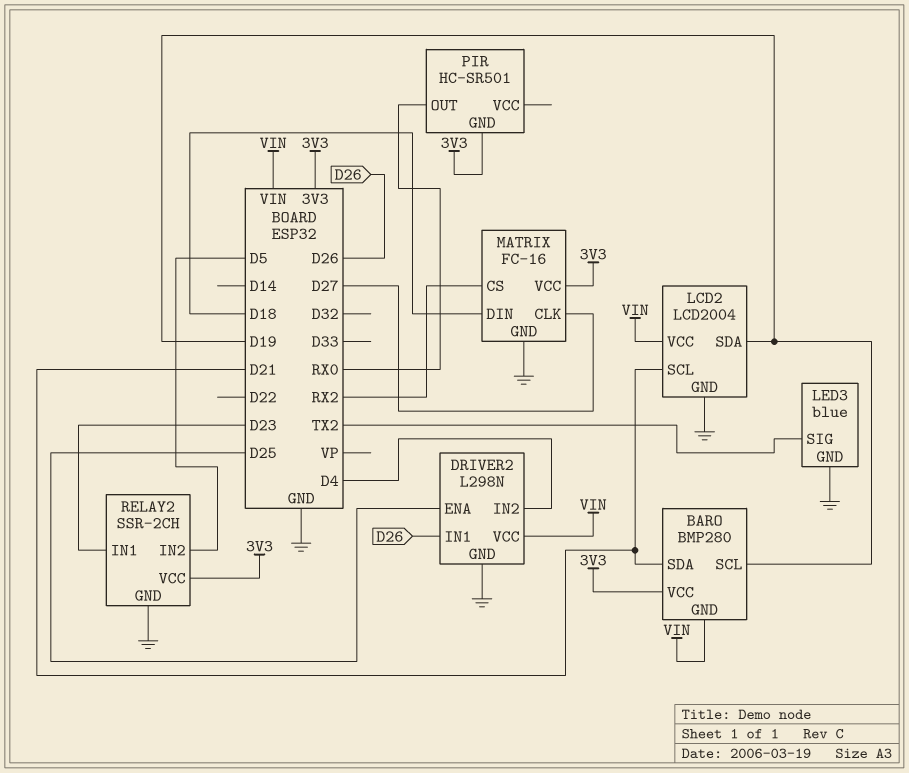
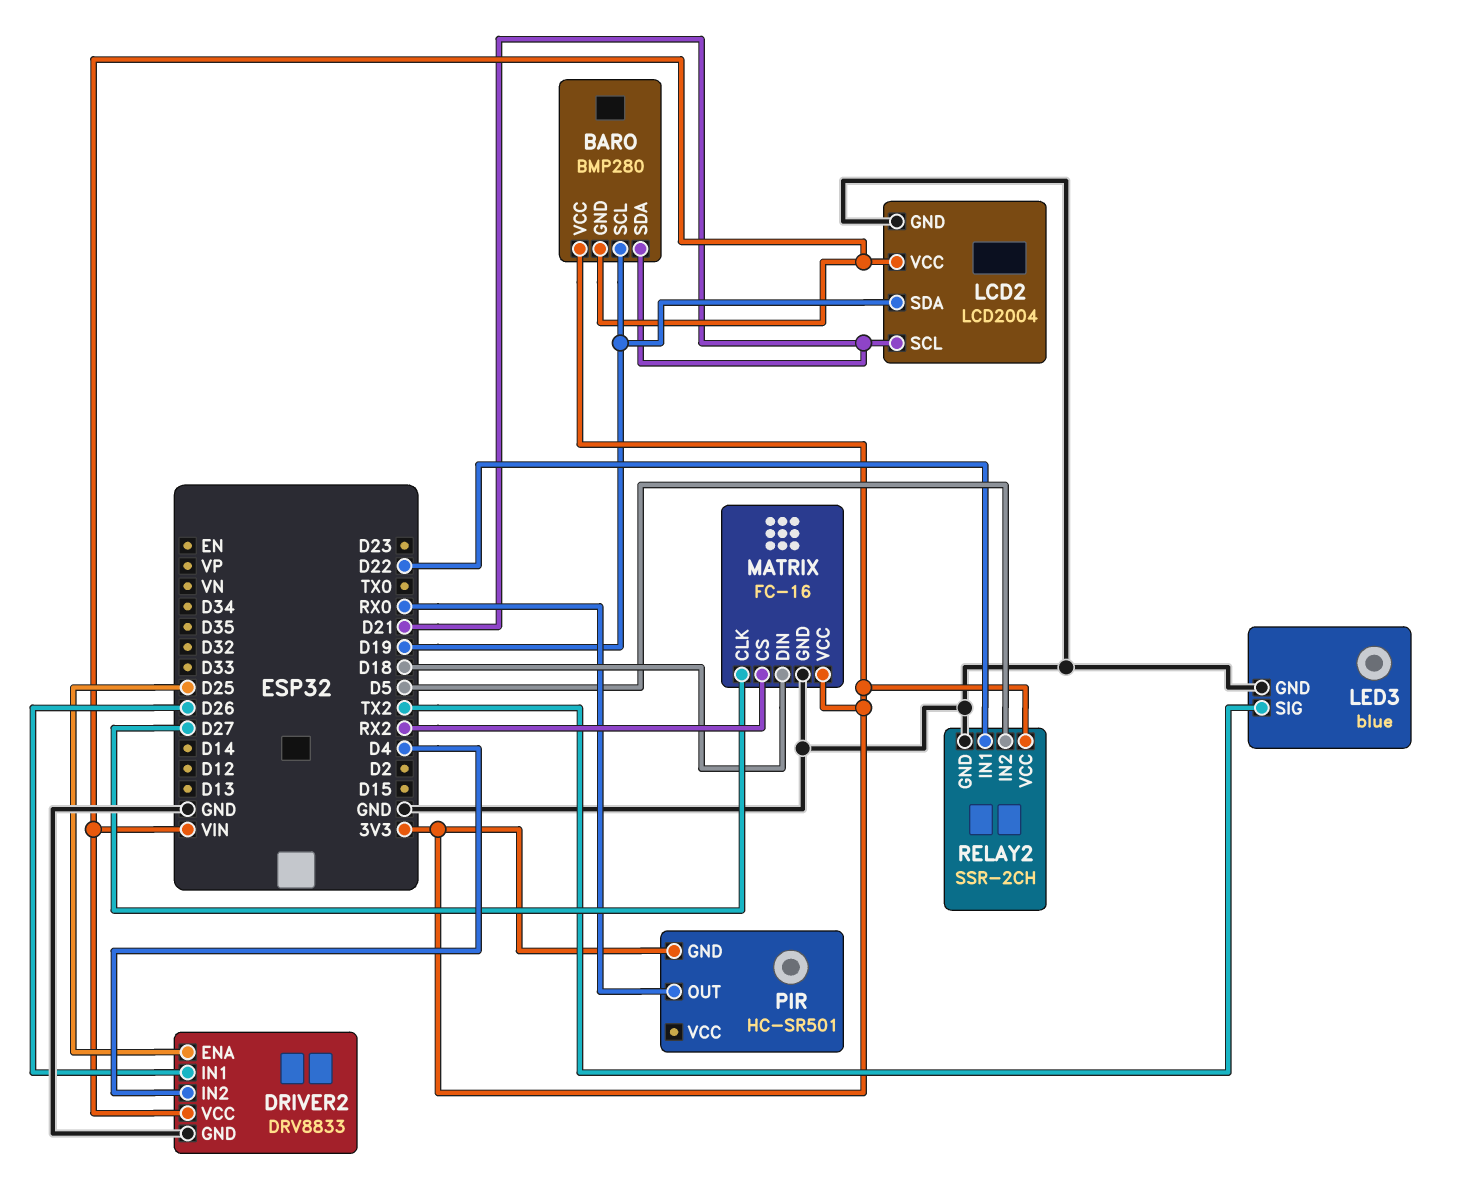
DRIVER2: L298N -> DRV8833
RELAY2 pin IN1: D23 -> D22

